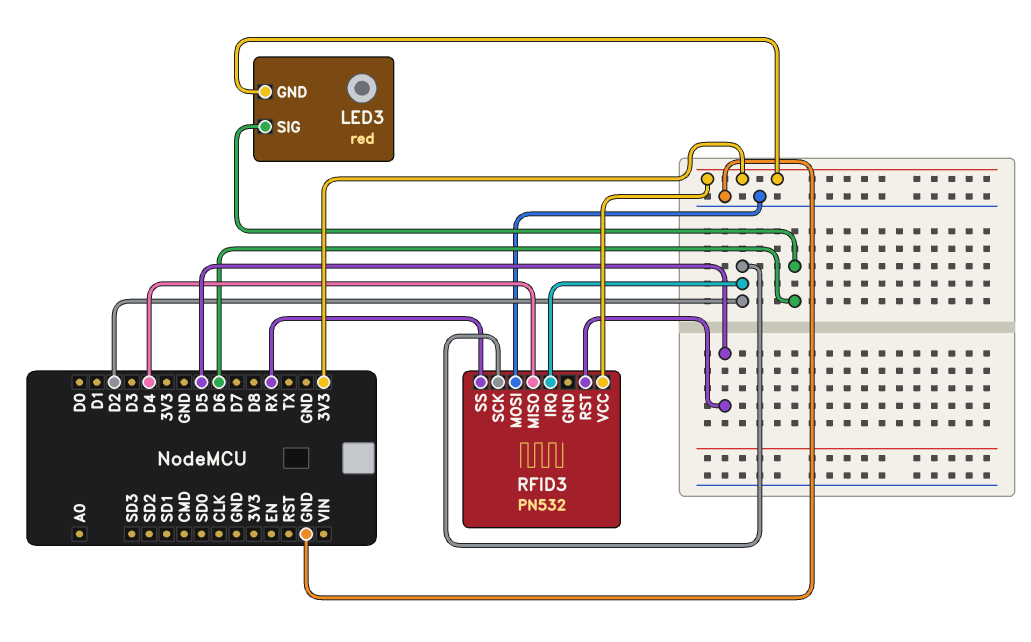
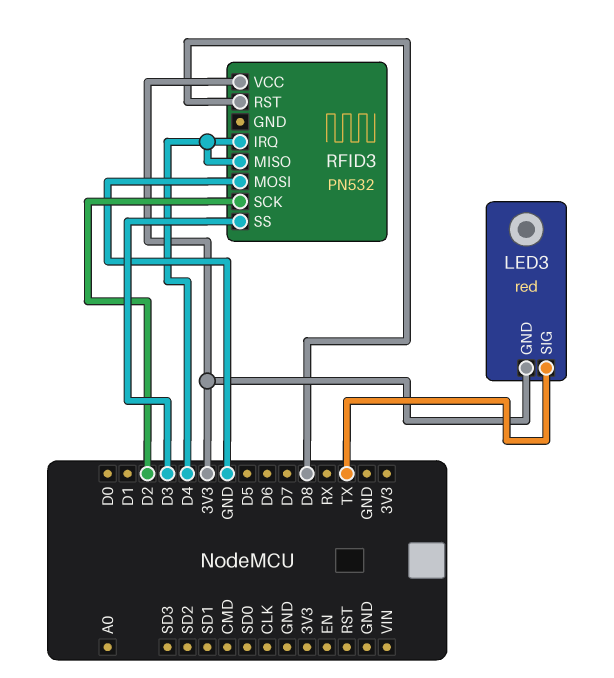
LED3 pin SIG: D6 -> TX
RFID3 pin IRQ: D2 -> D4
RFID3 pin RST: D5 -> D8
RFID3 pin SS: RX -> D3

